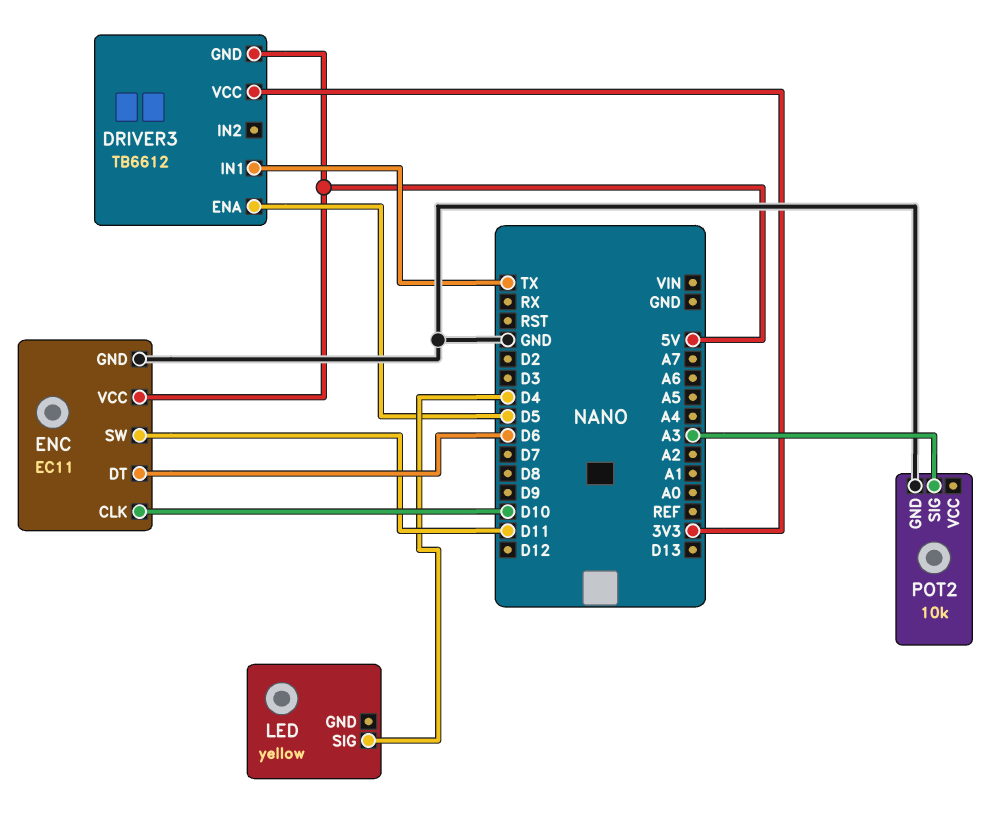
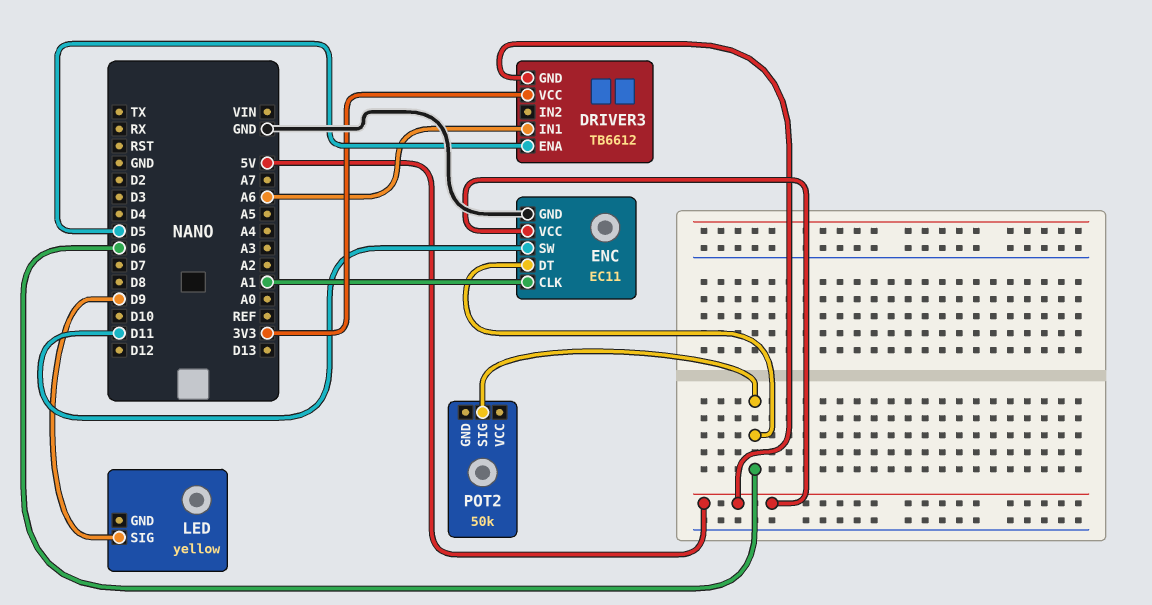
DRIVER3 pin IN1: TX -> A6
ENC pin CLK: D10 -> A1
LED pin SIG: D4 -> D9
POT2: 10k -> 50k
POT2 pin GND: GND -> none
POT2 pin SIG: A3 -> D6

